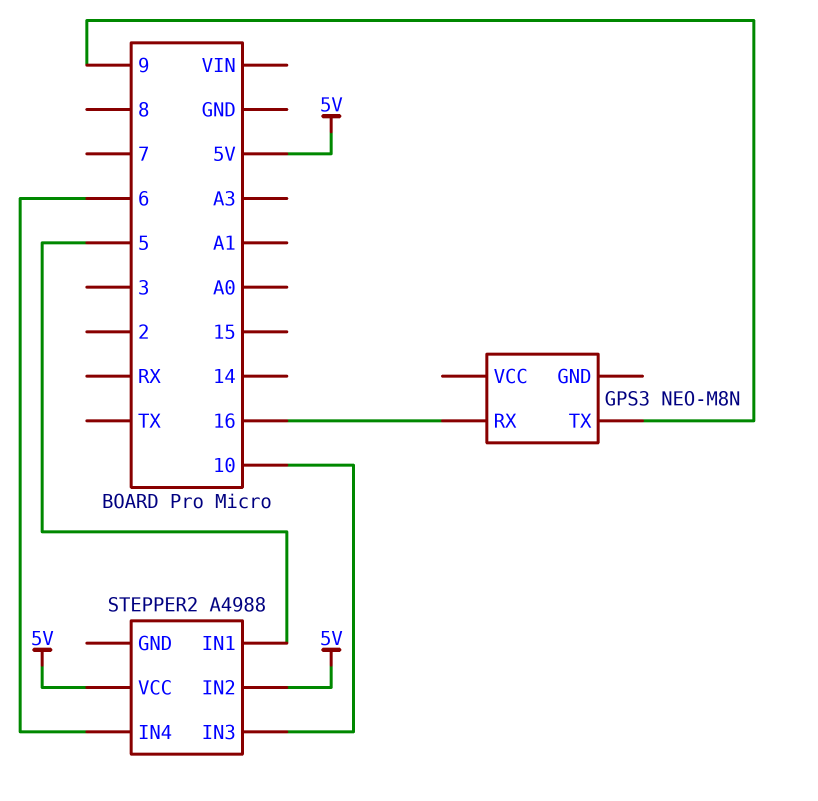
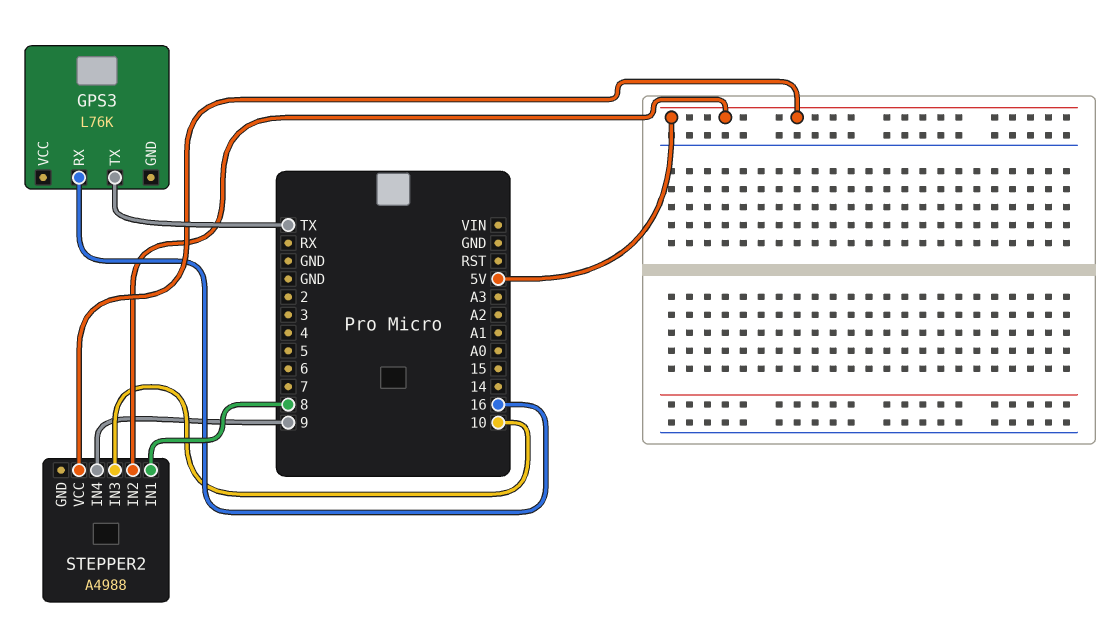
GPS3: NEO-M8N -> L76K
GPS3 pin TX: 9 -> TX
STEPPER2 pin IN1: 5 -> 8
STEPPER2 pin IN4: 6 -> 9

